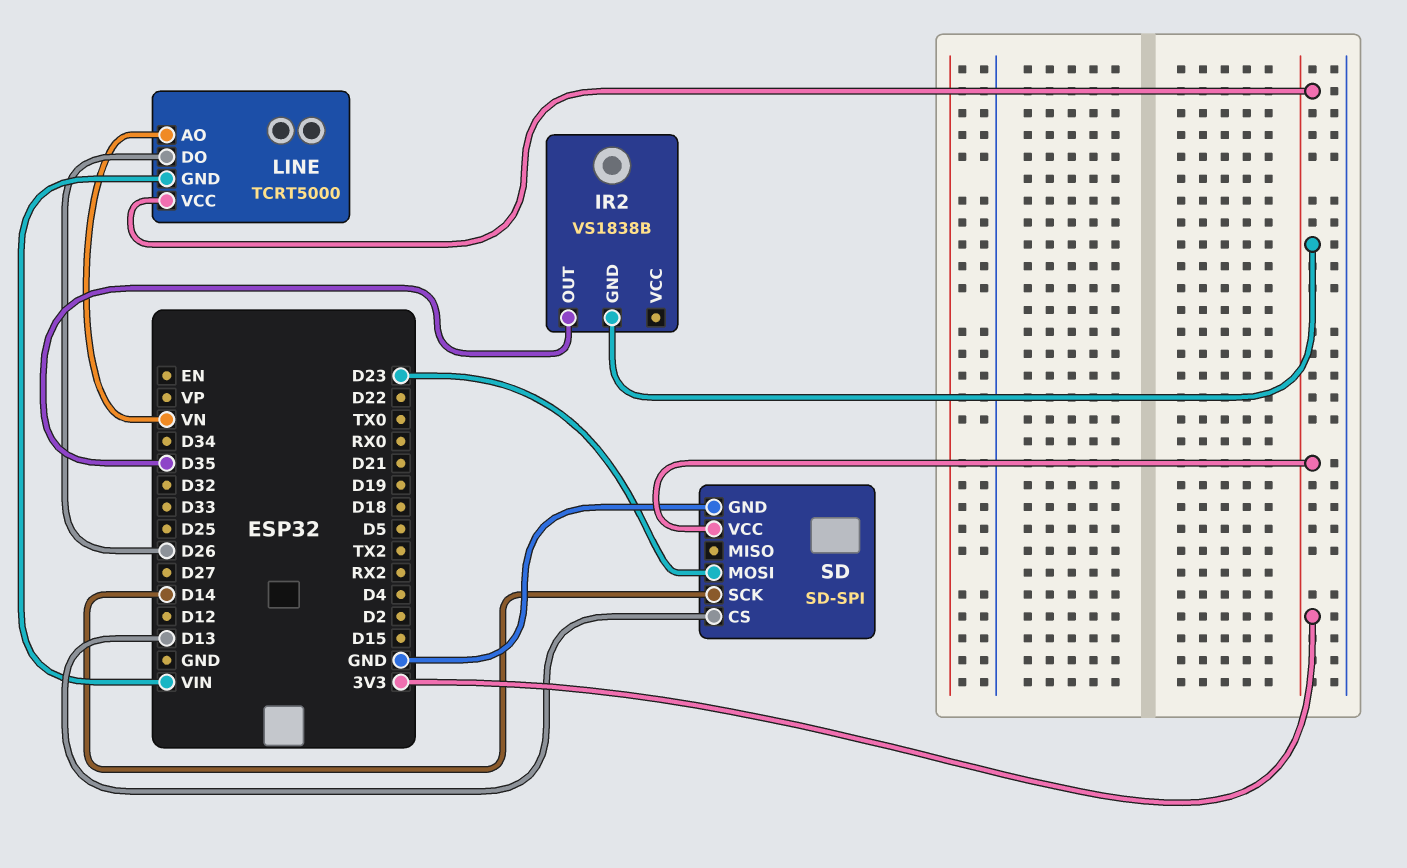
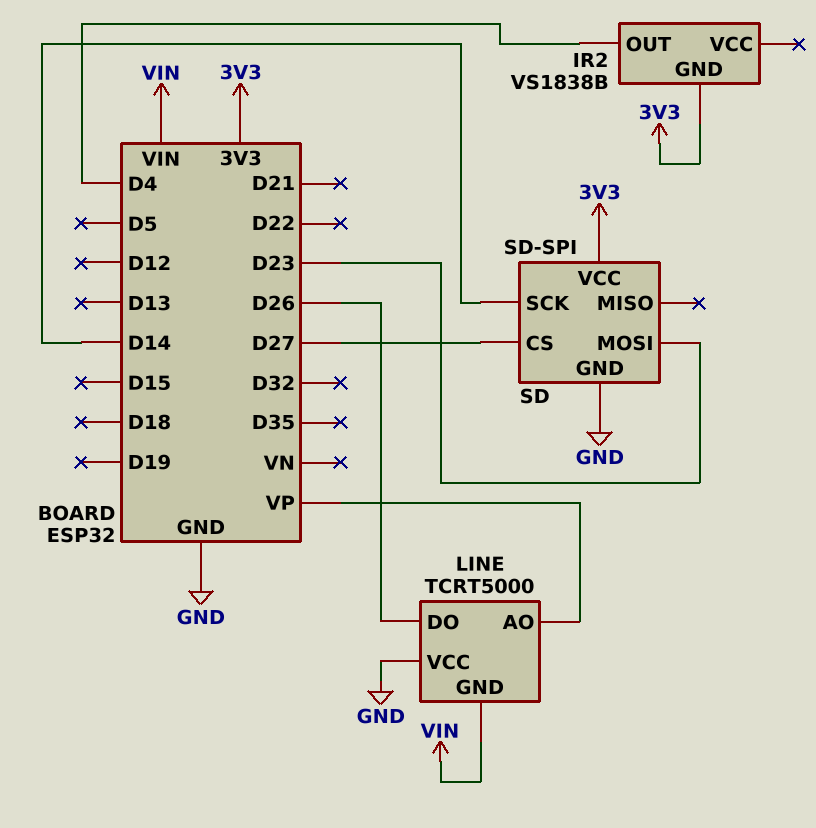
IR2 pin OUT: D35 -> D4
LINE pin AO: VN -> VP
LINE pin VCC: 3V3 -> GND
SD pin CS: D13 -> D27

